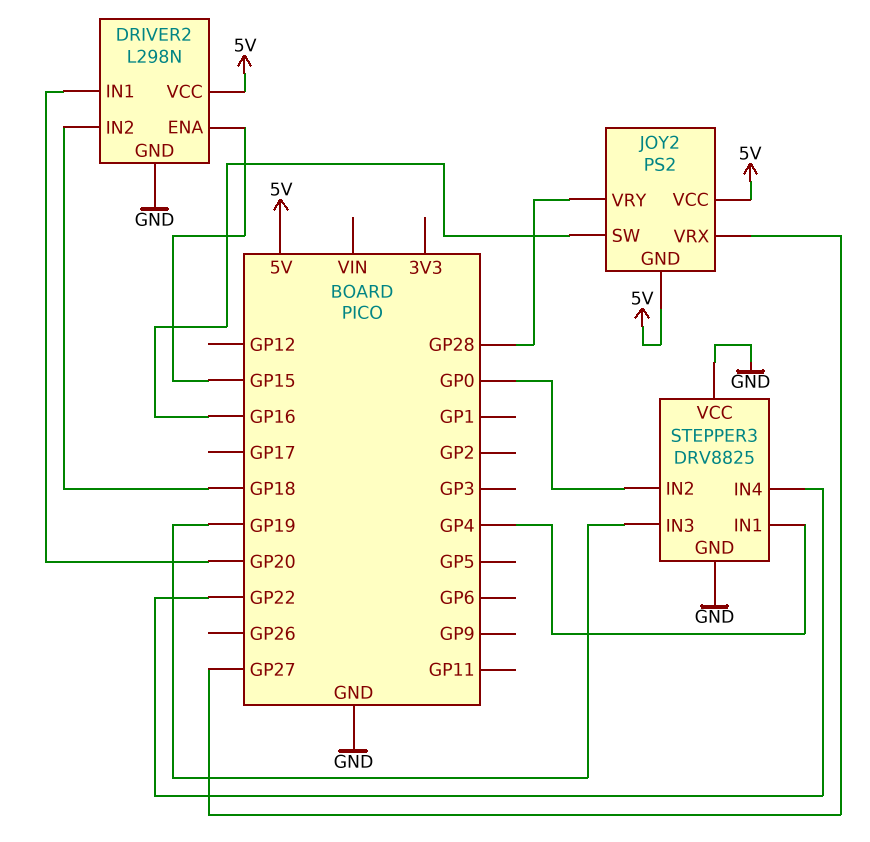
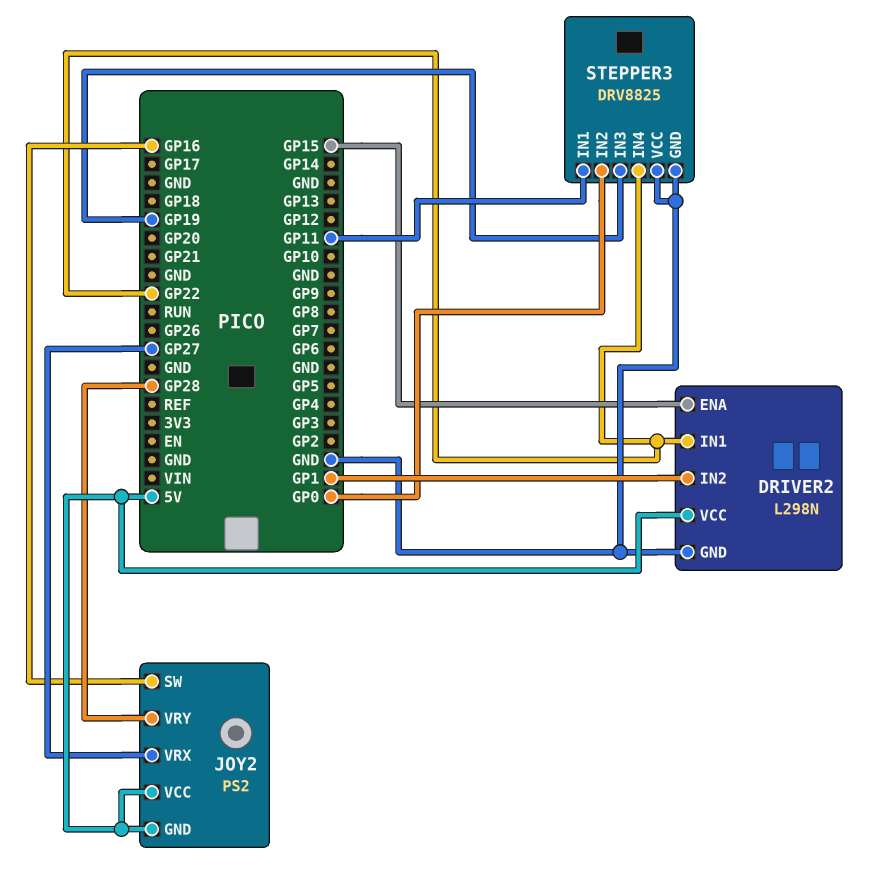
DRIVER2 pin IN1: GP20 -> GP22
DRIVER2 pin IN2: GP18 -> GP1
STEPPER3 pin IN1: GP4 -> GP11

